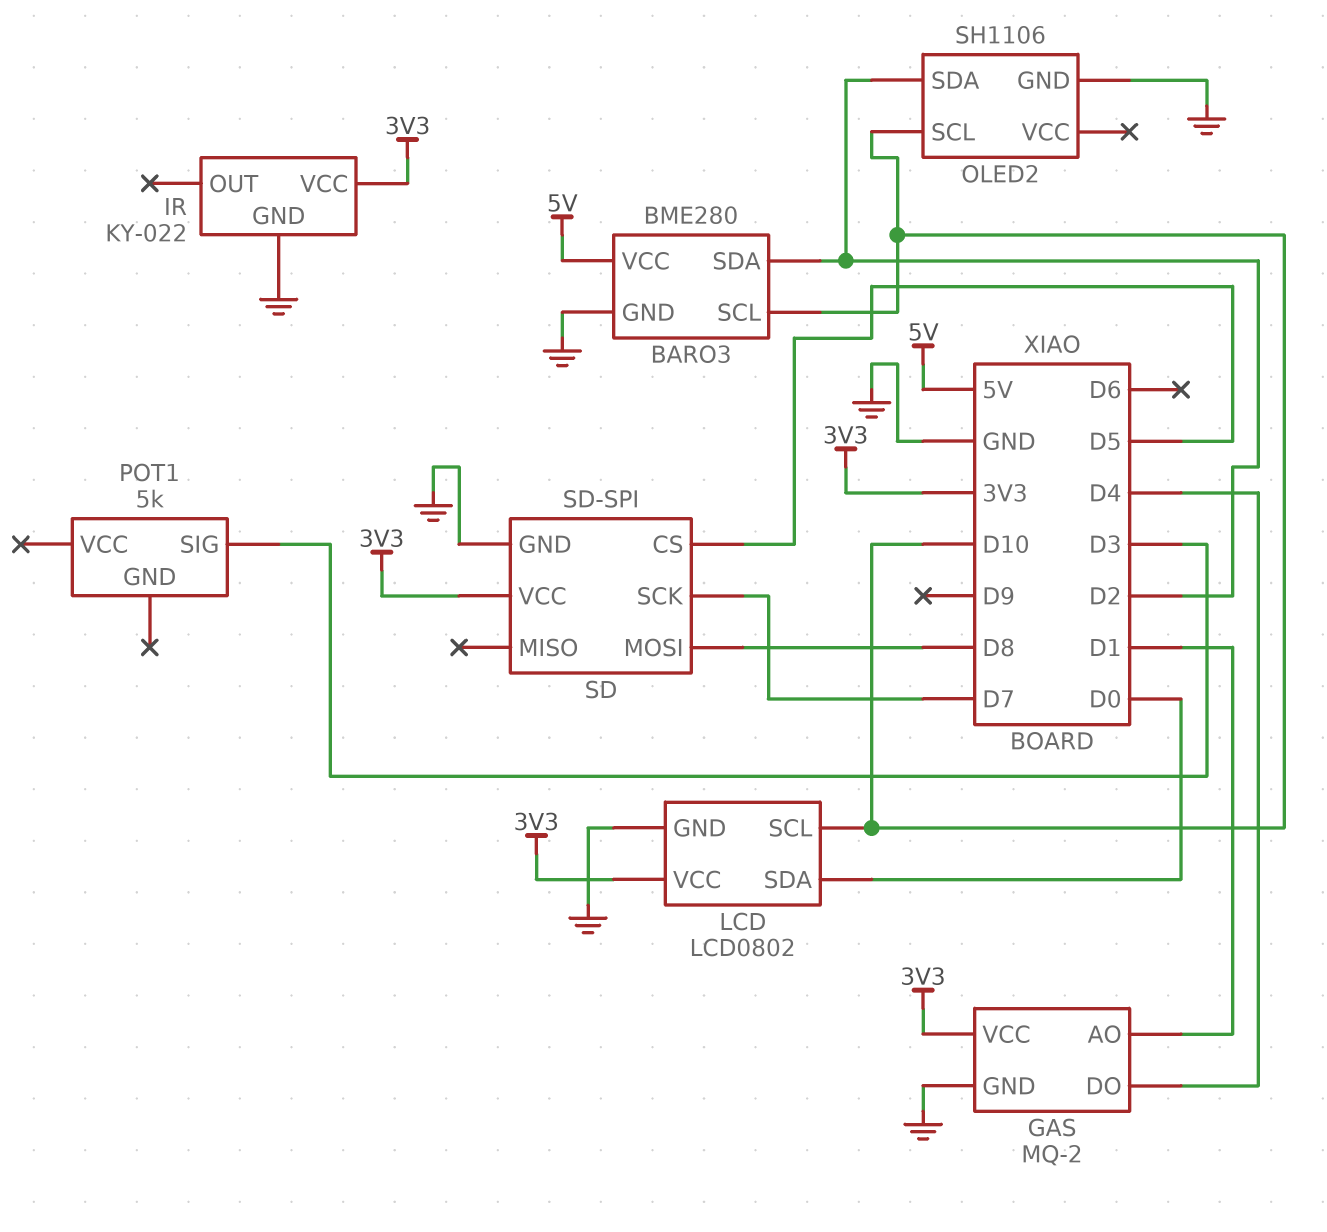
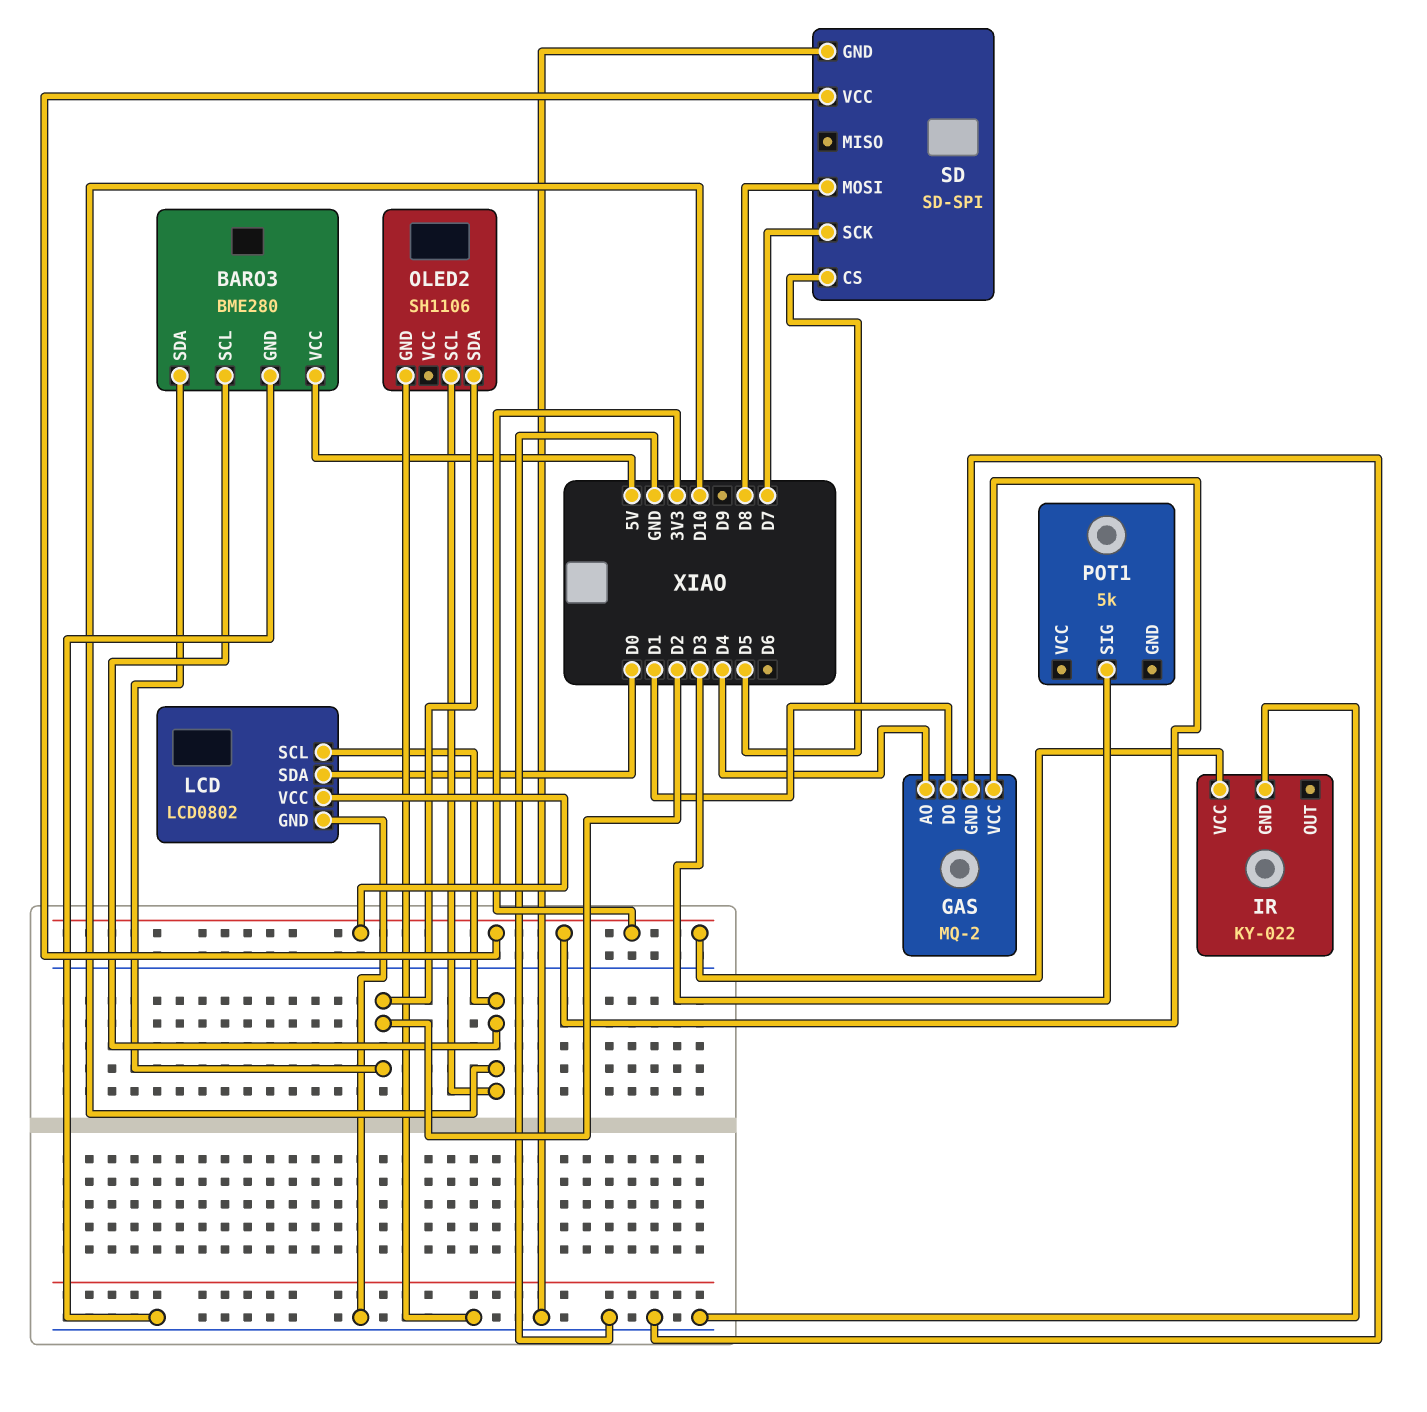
GAS pin AO: D1 -> D4
GAS pin DO: D4 -> D1

